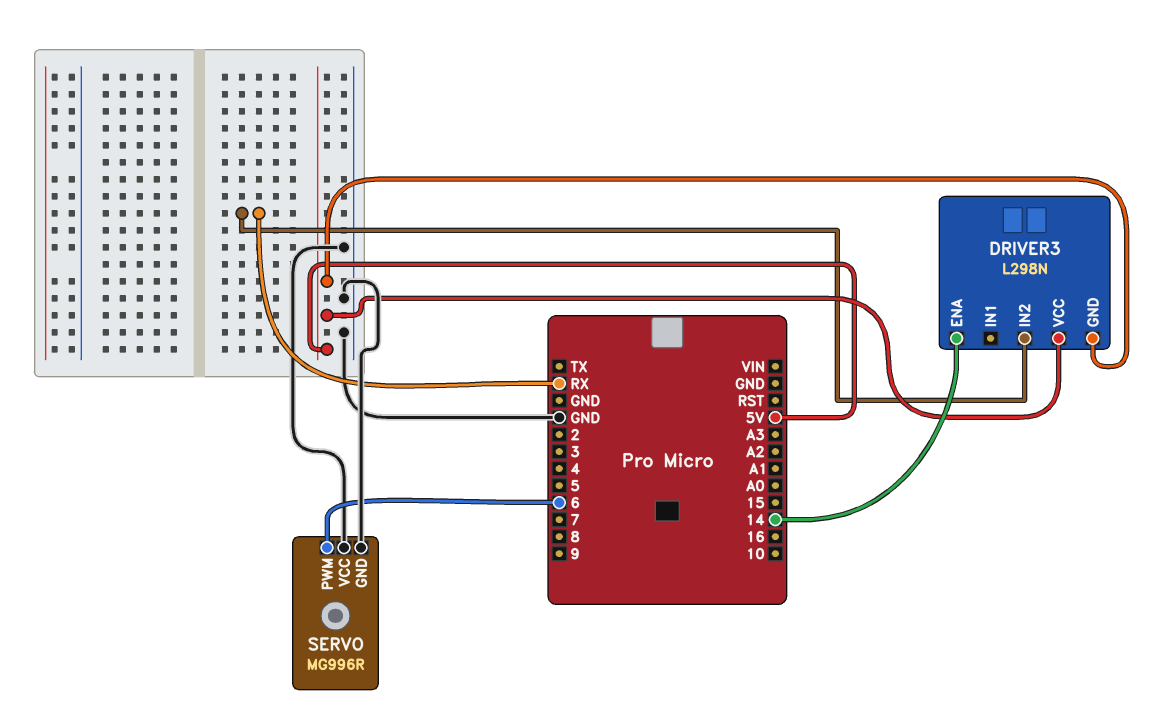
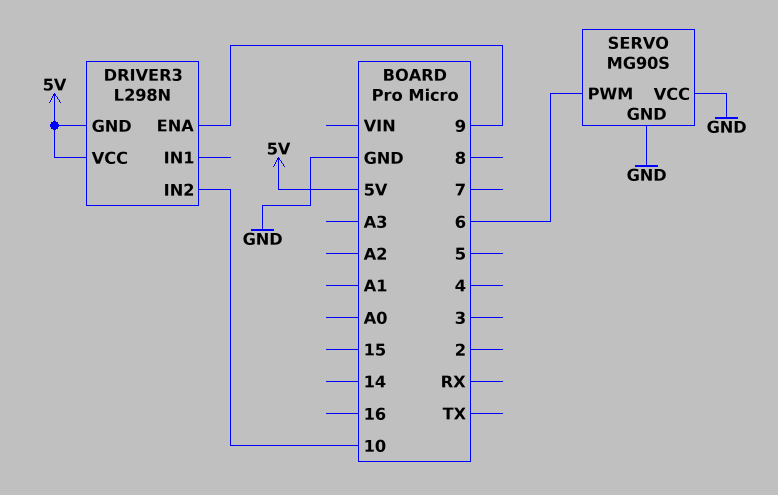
DRIVER3 pin ENA: 14 -> 9
DRIVER3 pin IN2: RX -> 10
SERVO: MG996R -> MG90S

